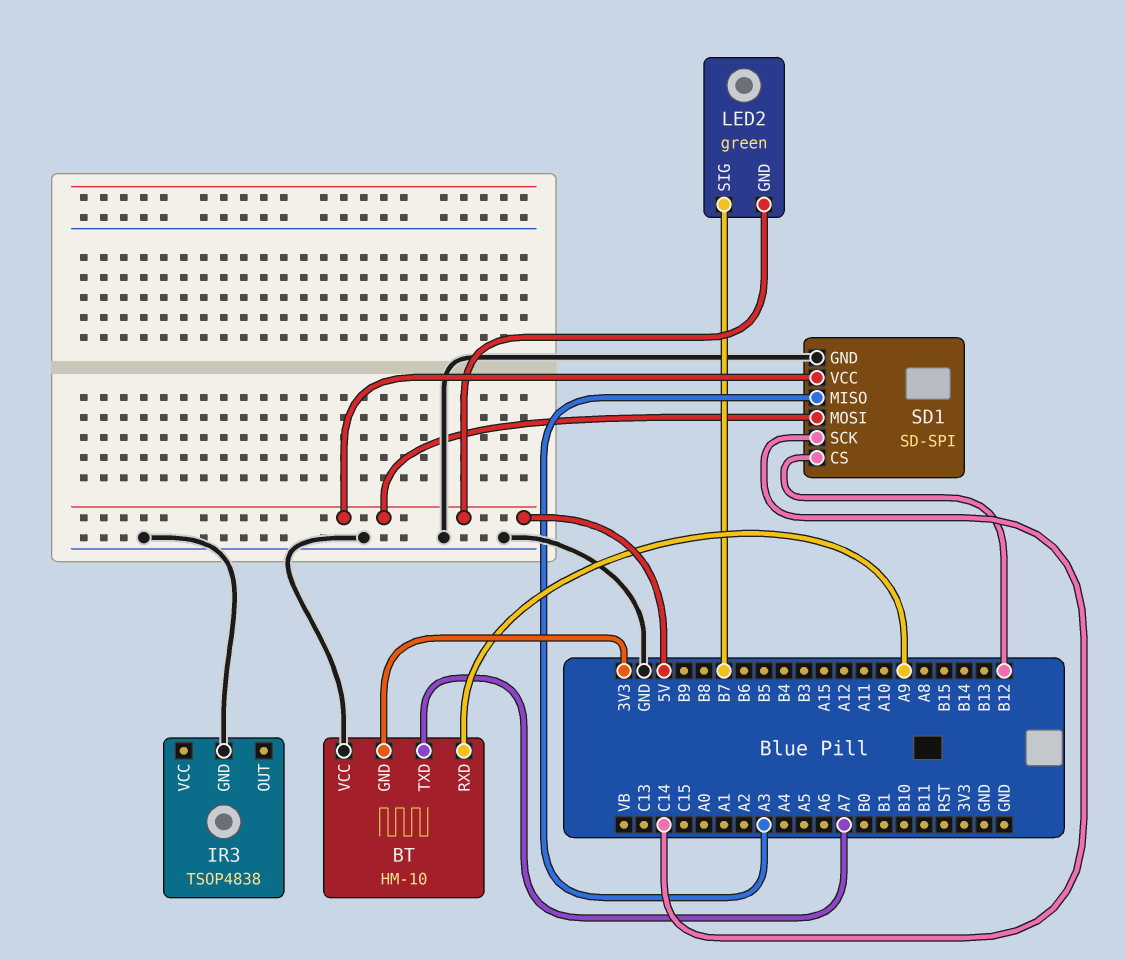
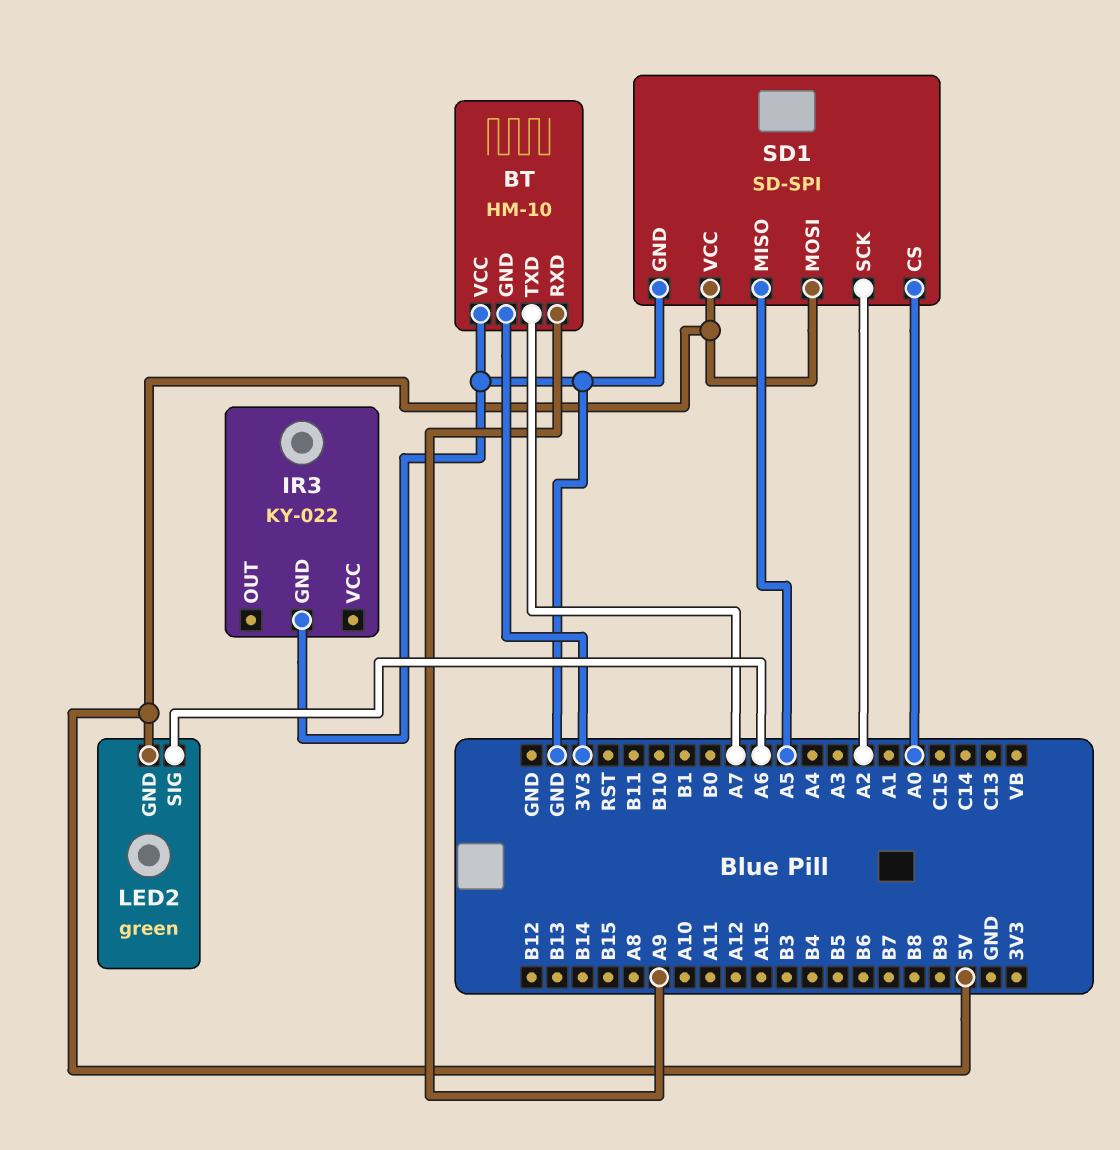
IR3: TSOP4838 -> KY-022
LED2 pin SIG: B7 -> A6
SD1 pin CS: B12 -> A0
SD1 pin MISO: A3 -> A5
SD1 pin SCK: C14 -> A2

